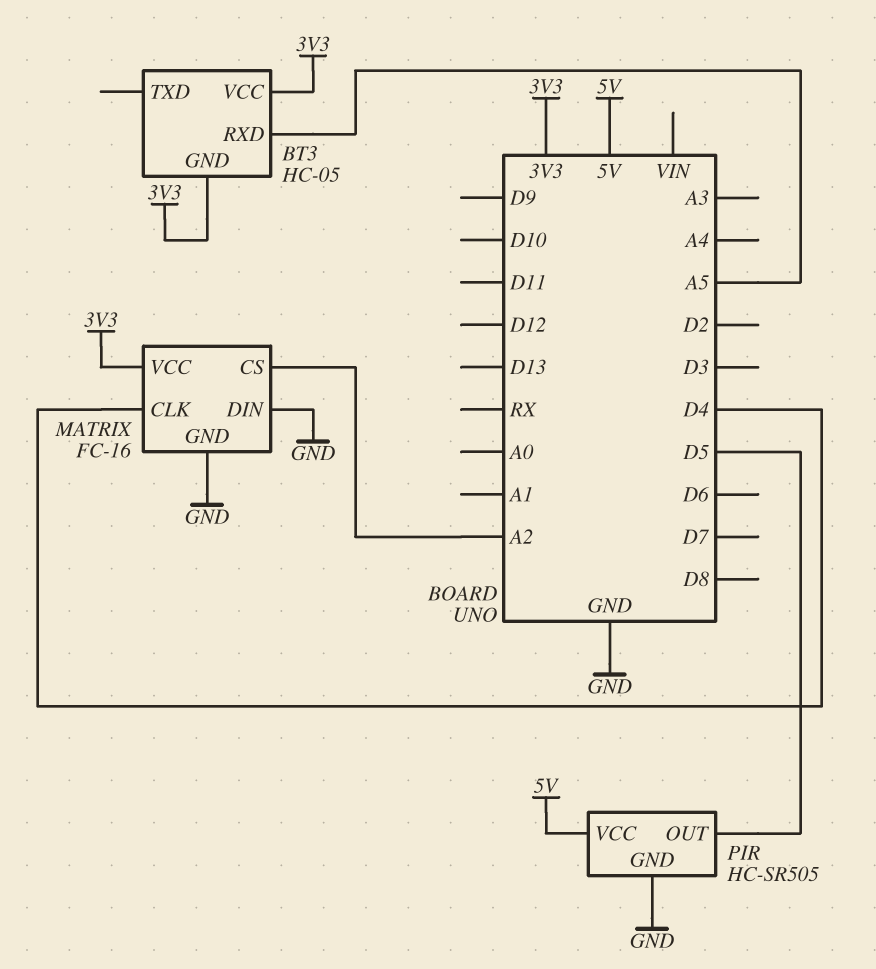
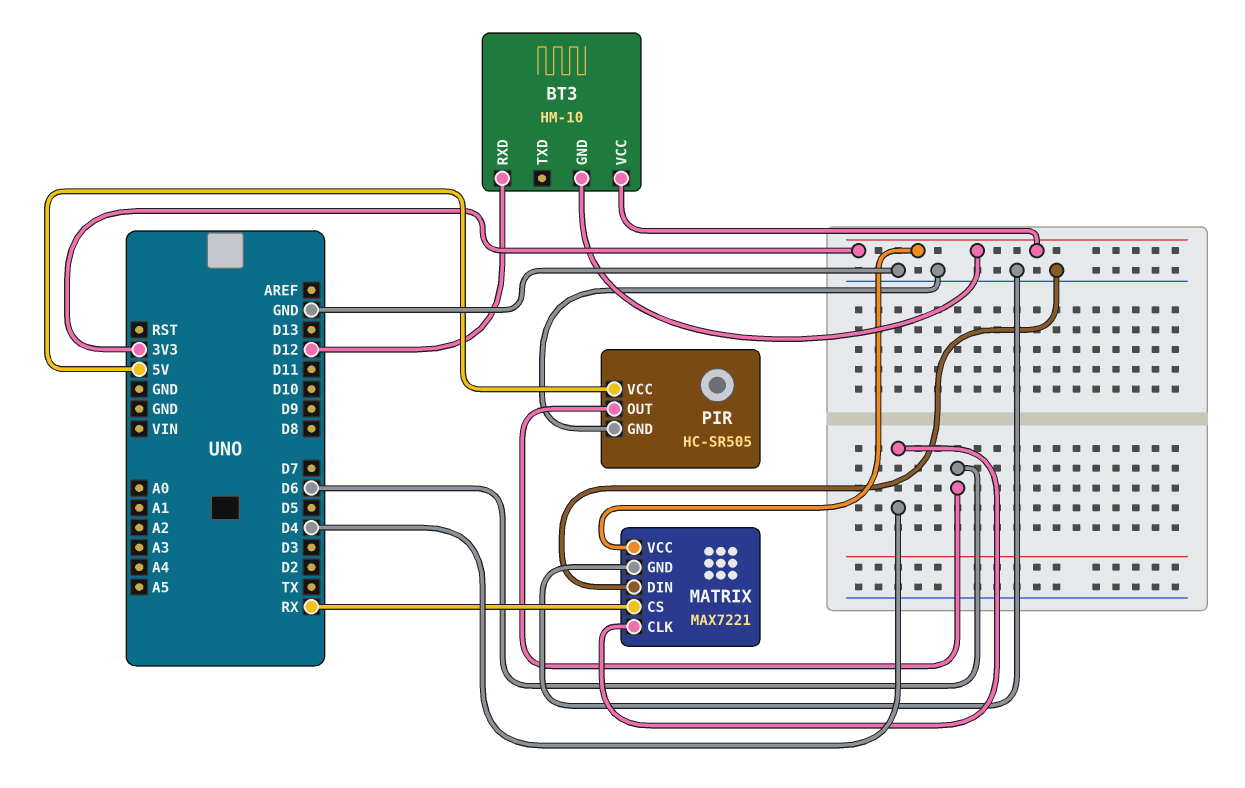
BT3: HC-05 -> HM-10
BT3 pin RXD: A5 -> D12
MATRIX: FC-16 -> MAX7221
MATRIX pin CS: A2 -> RX
PIR pin OUT: D5 -> D6

